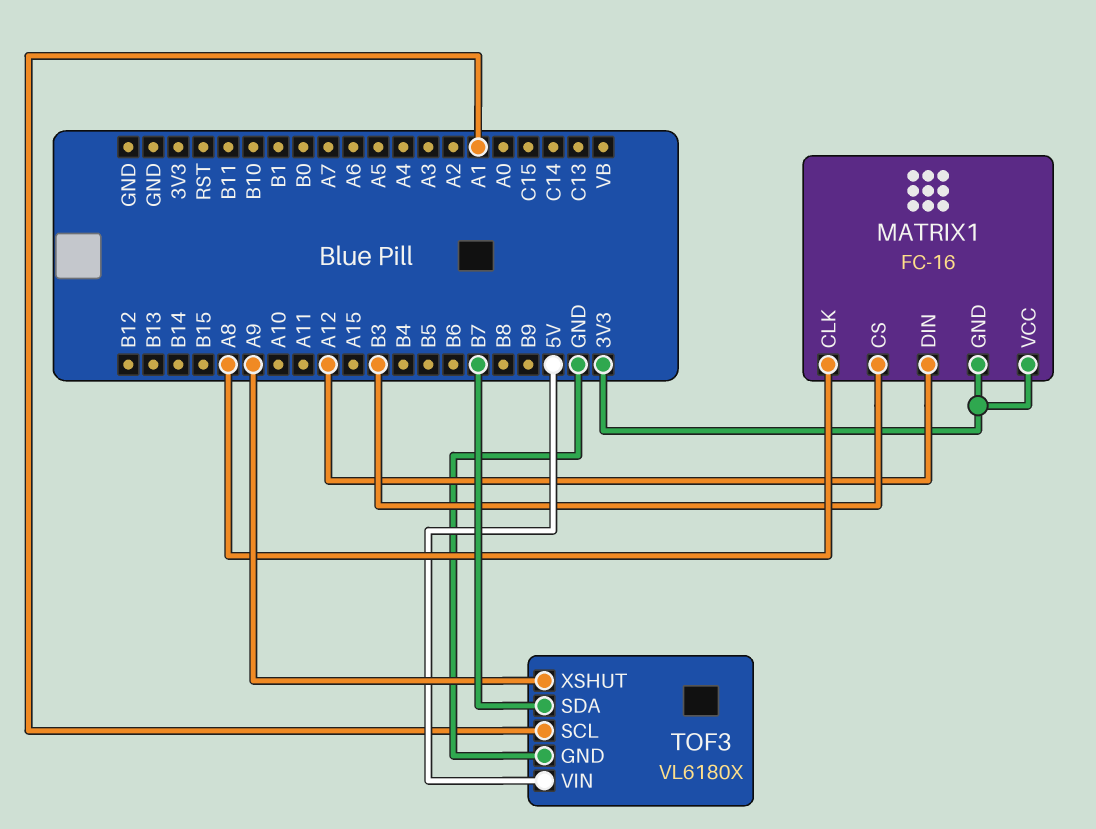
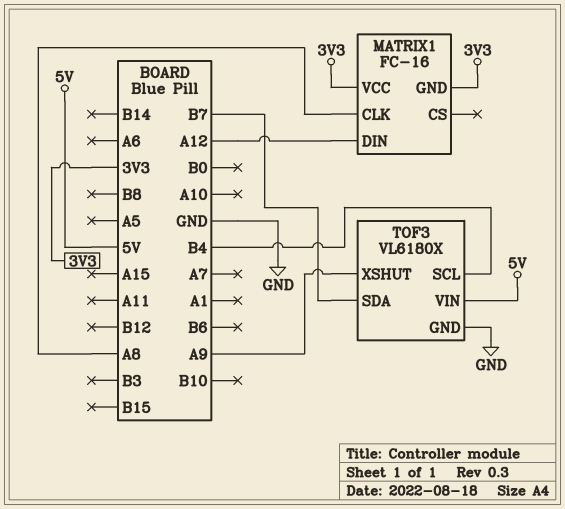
MATRIX1 pin CS: B3 -> none
TOF3 pin SCL: A1 -> B4

